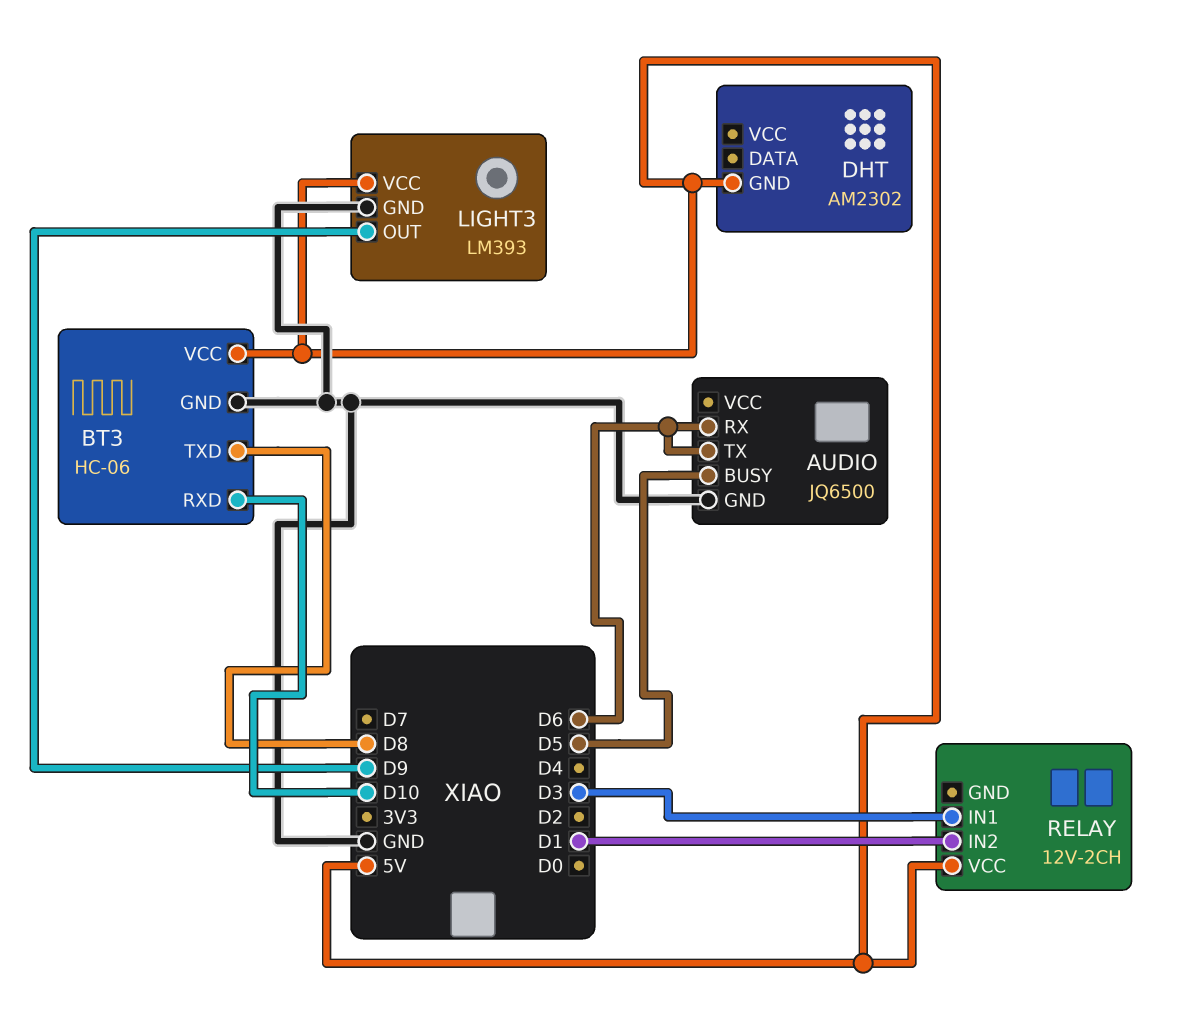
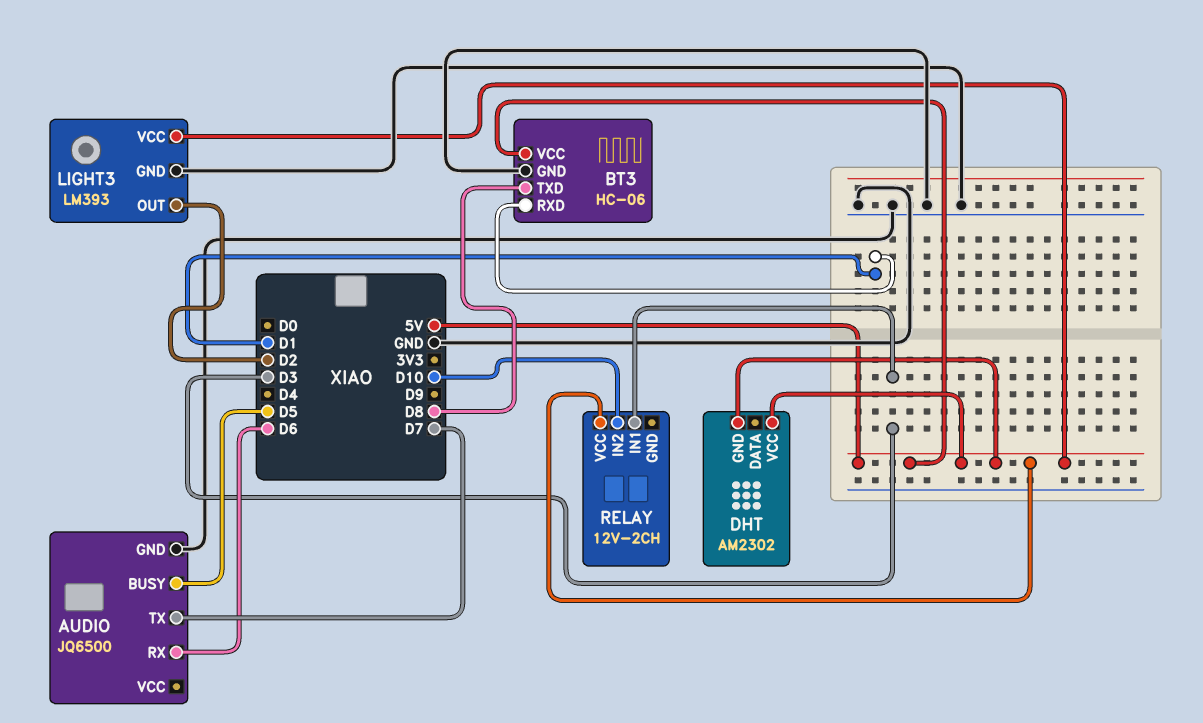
AUDIO pin TX: D6 -> D7
BT3 pin RXD: D10 -> D1
DHT pin VCC: none -> 5V
LIGHT3 pin OUT: D9 -> D2
RELAY pin IN2: D1 -> D10

